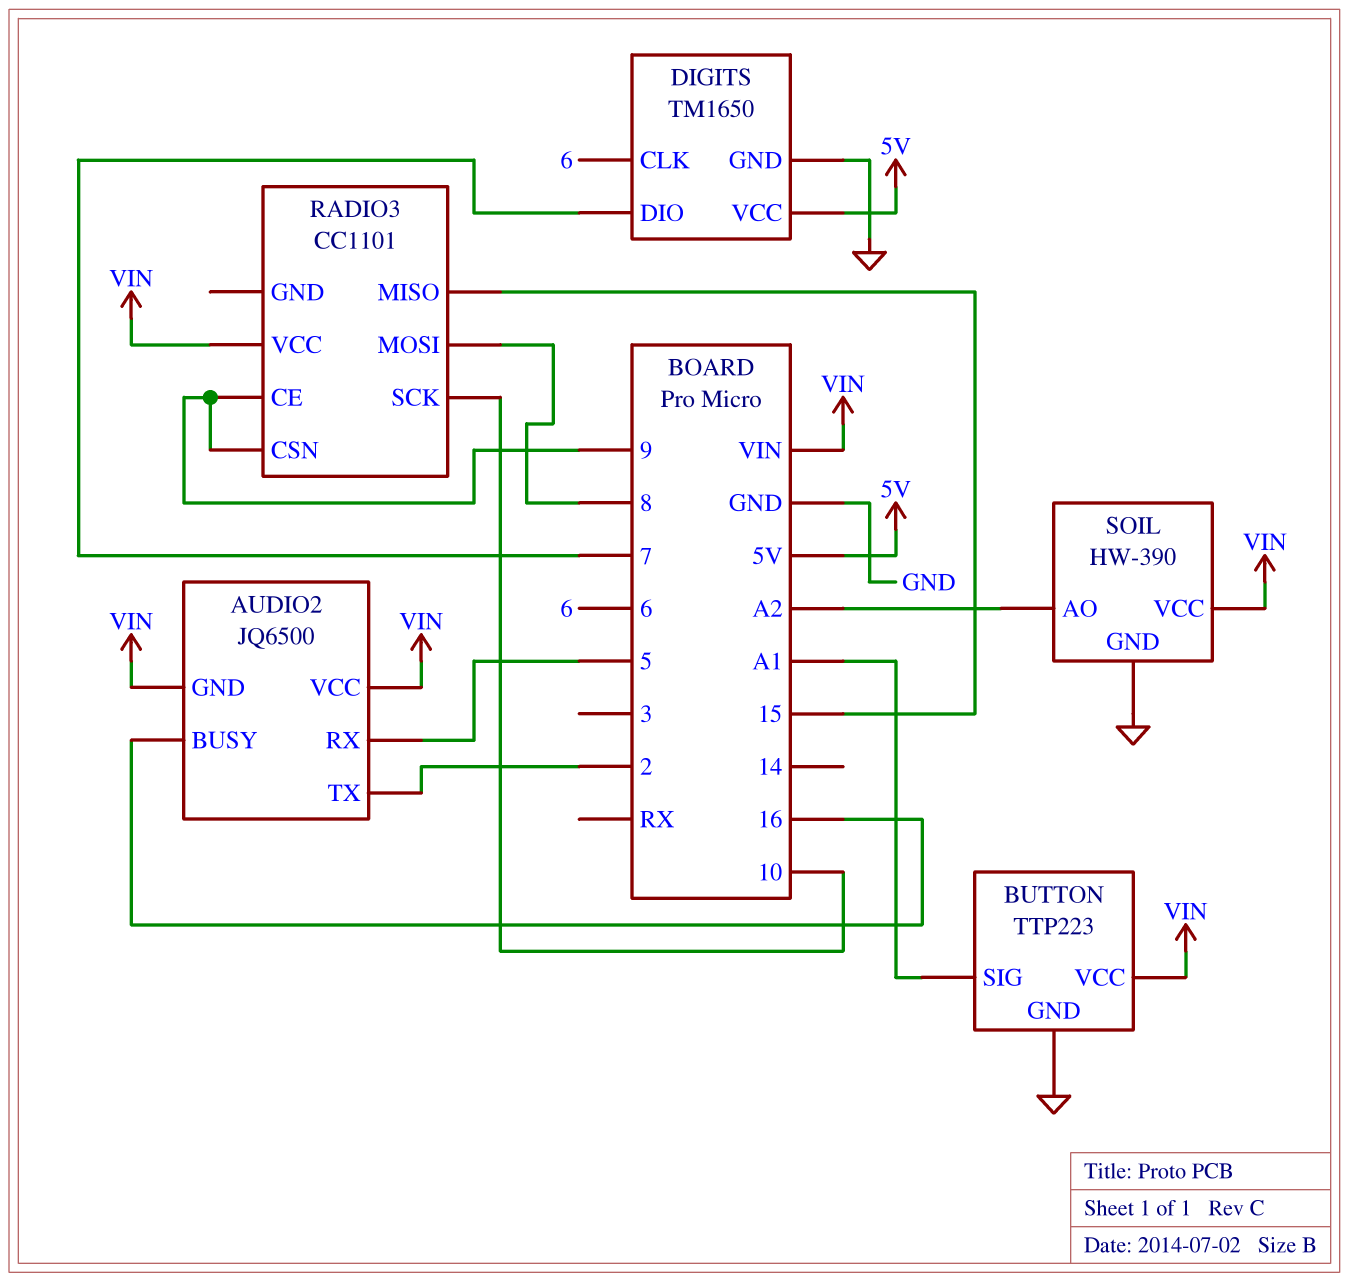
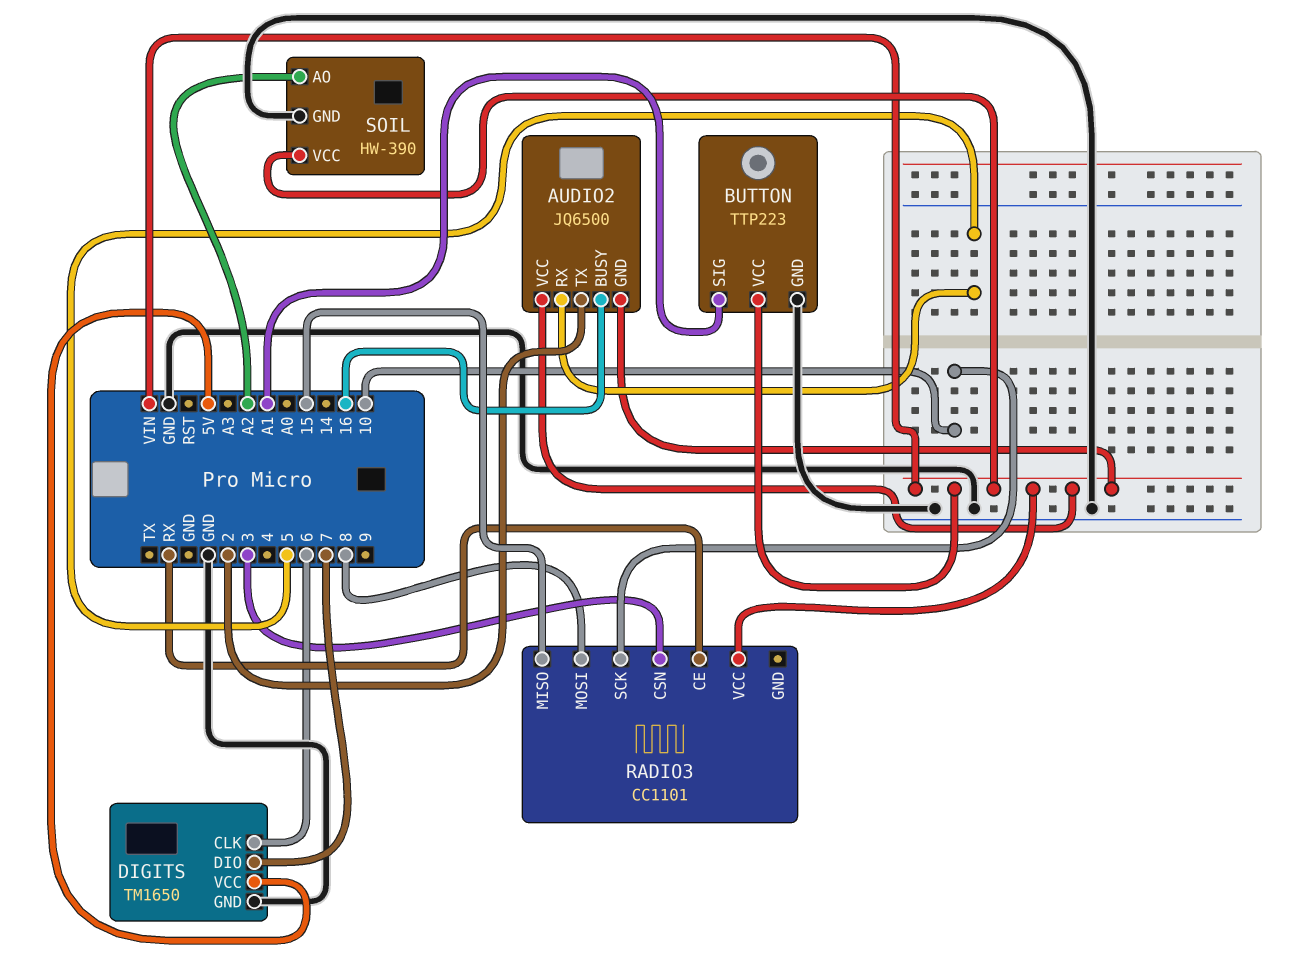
RADIO3 pin CE: 9 -> RX
RADIO3 pin CSN: 9 -> 3

